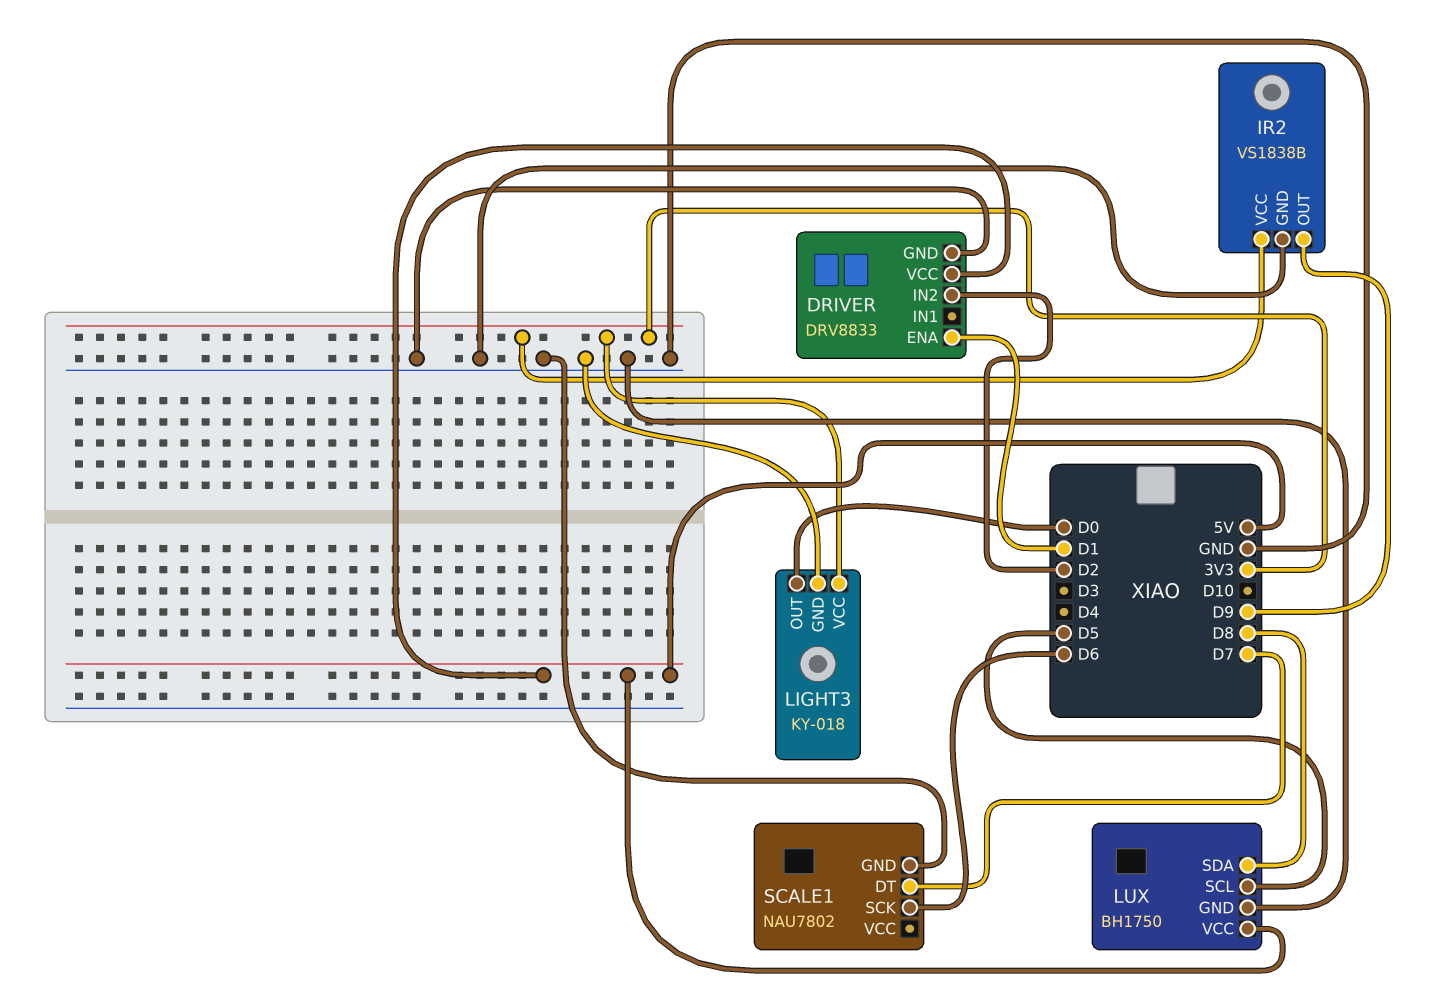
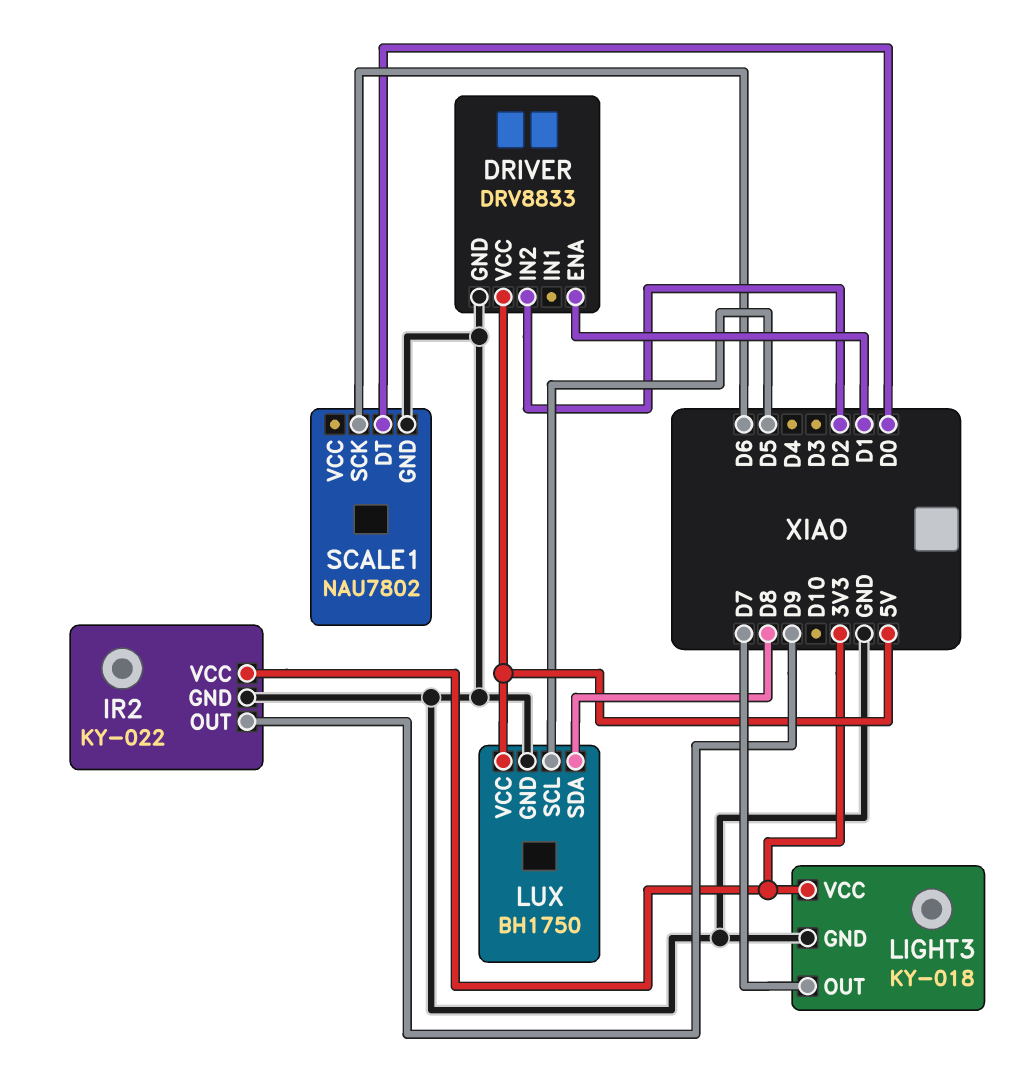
IR2: VS1838B -> KY-022
LIGHT3 pin OUT: D0 -> D7
SCALE1 pin DT: D7 -> D0

